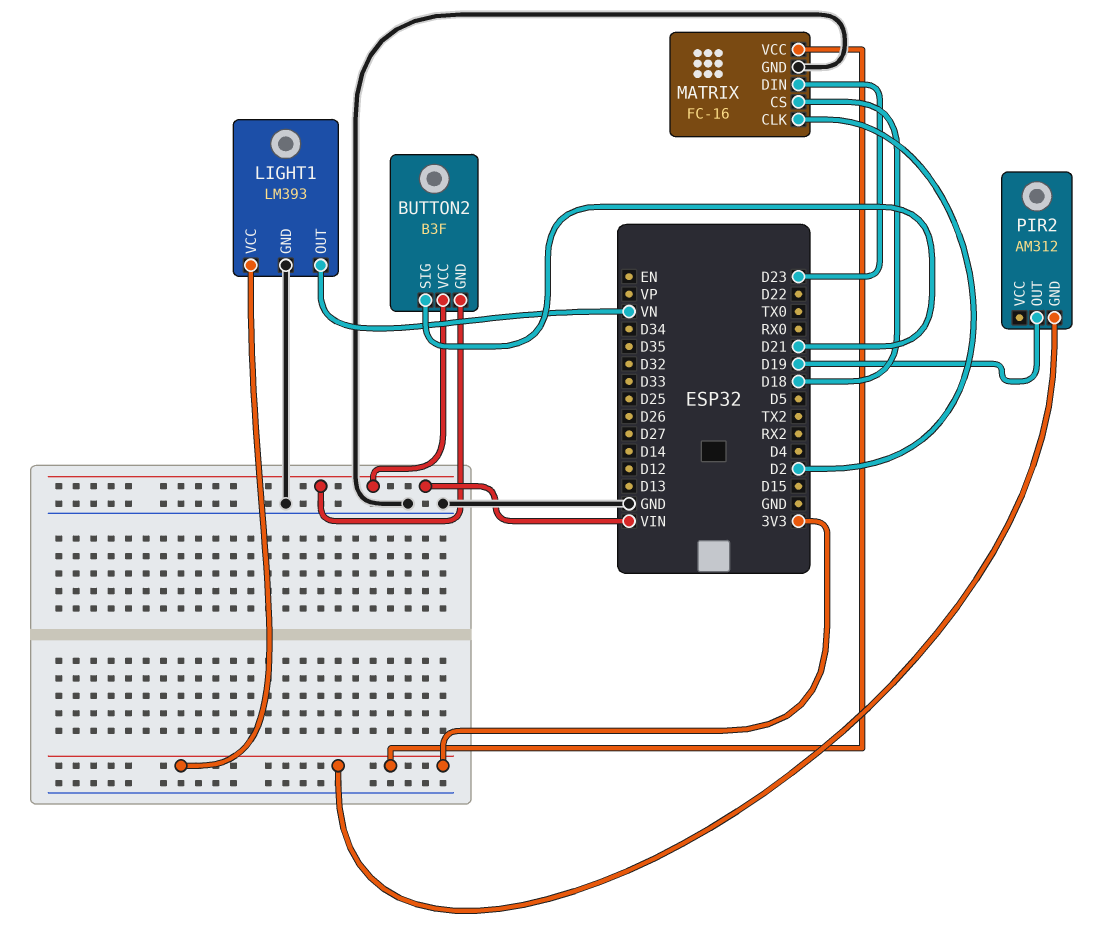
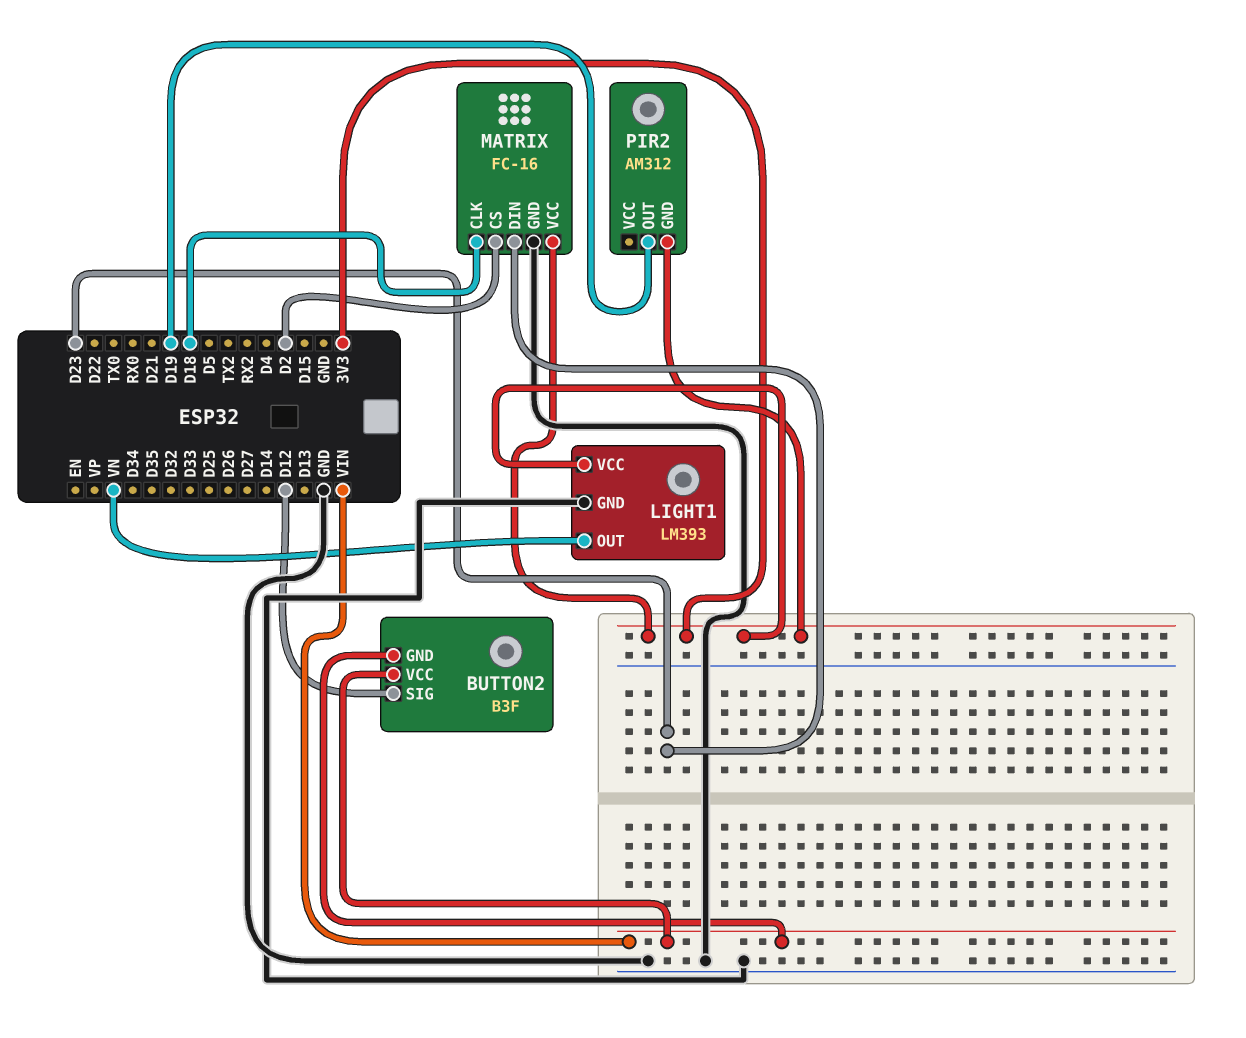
BUTTON2 pin SIG: D21 -> D12
MATRIX pin CLK: D2 -> D18
MATRIX pin CS: D18 -> D2

